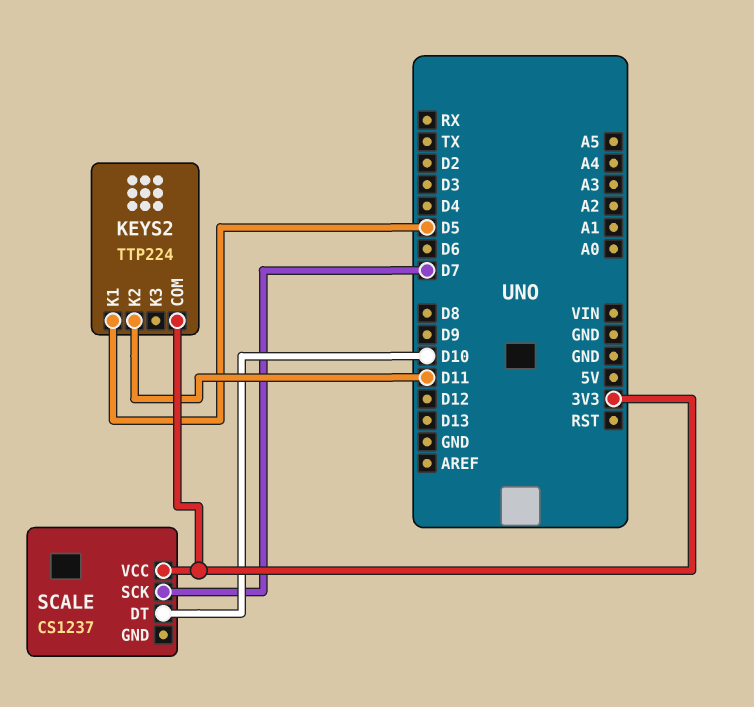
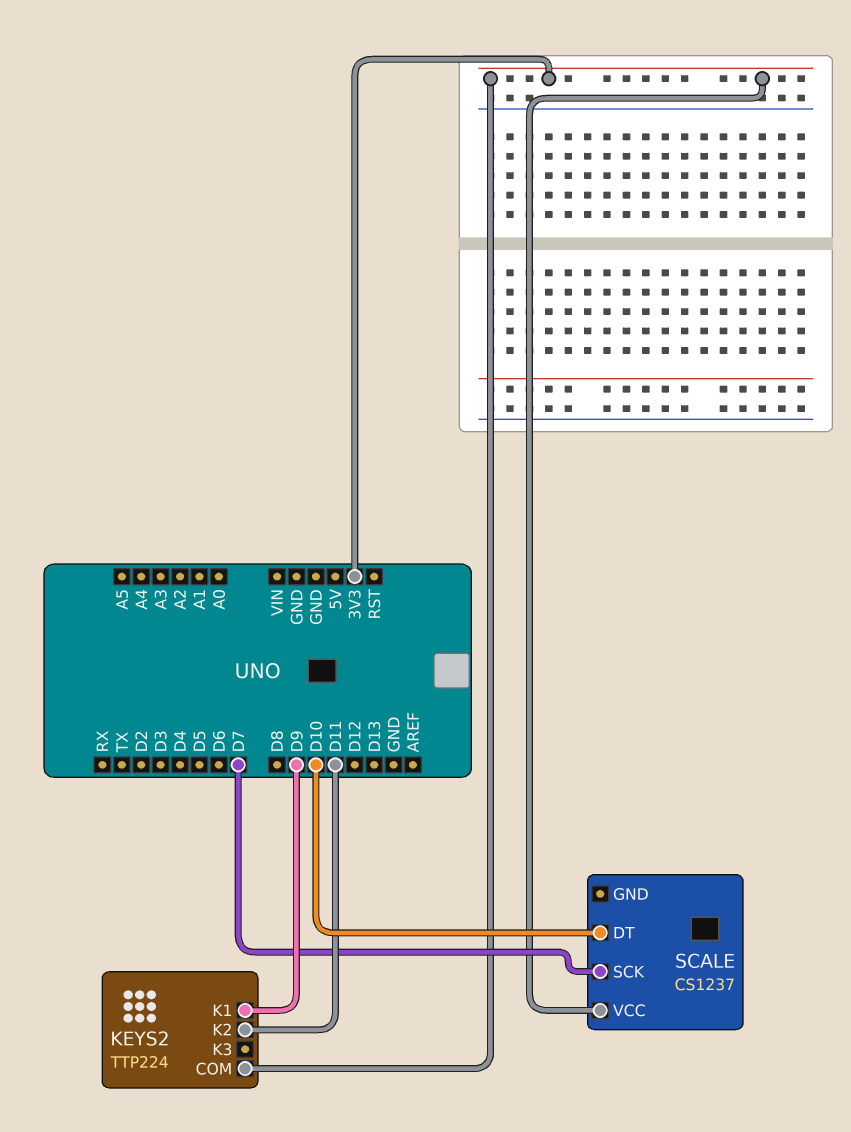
KEYS2 pin K1: D5 -> D9

